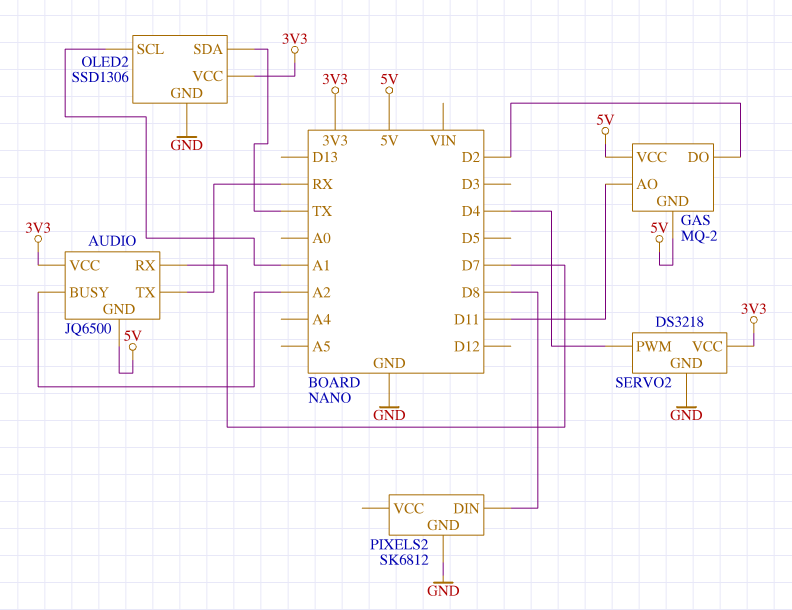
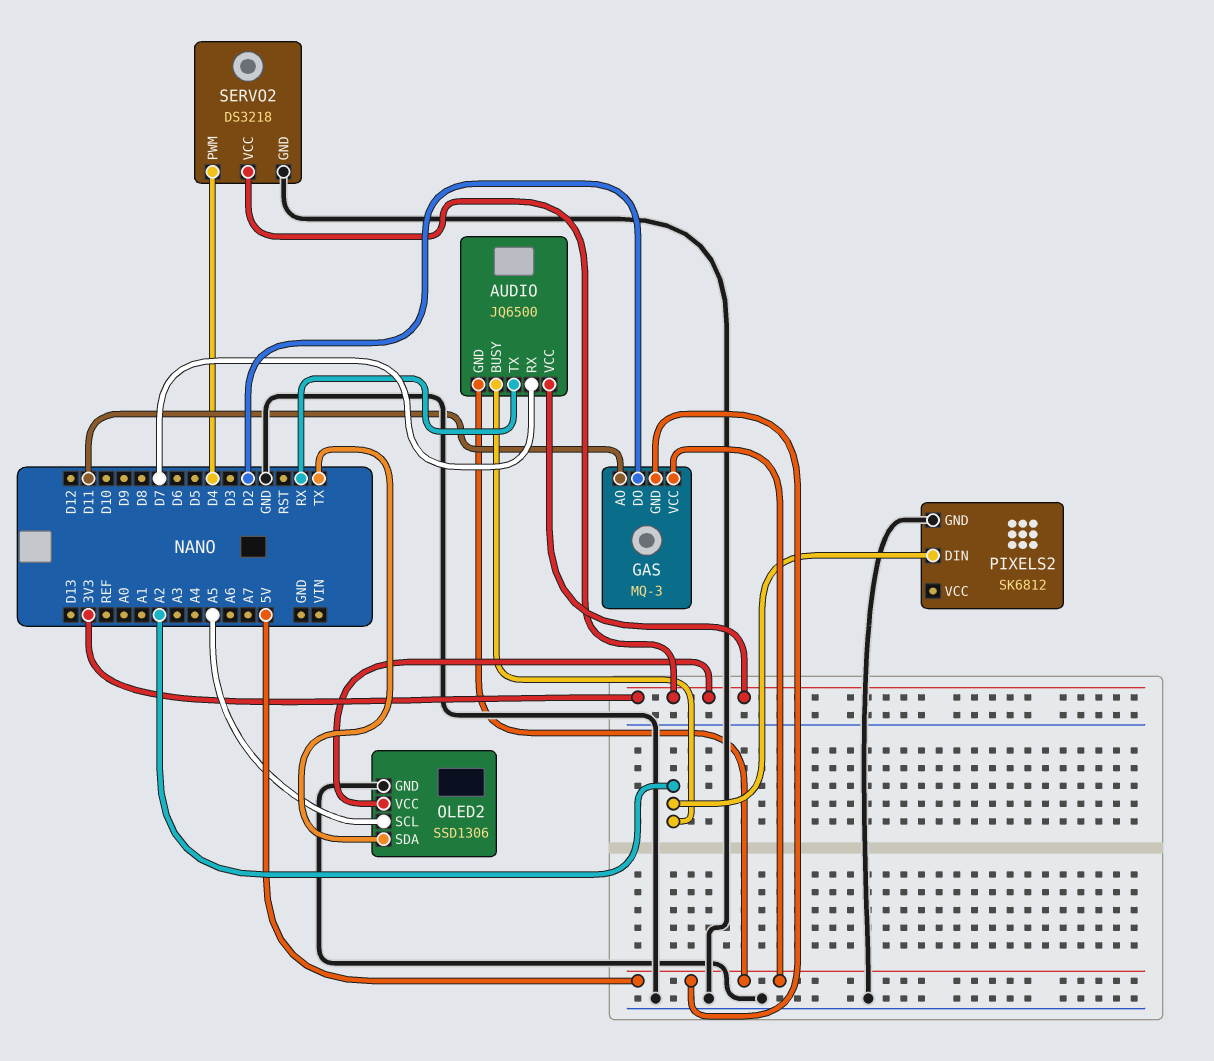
GAS: MQ-2 -> MQ-3
OLED2 pin SCL: A1 -> A5
PIXELS2 pin DIN: D8 -> A2

